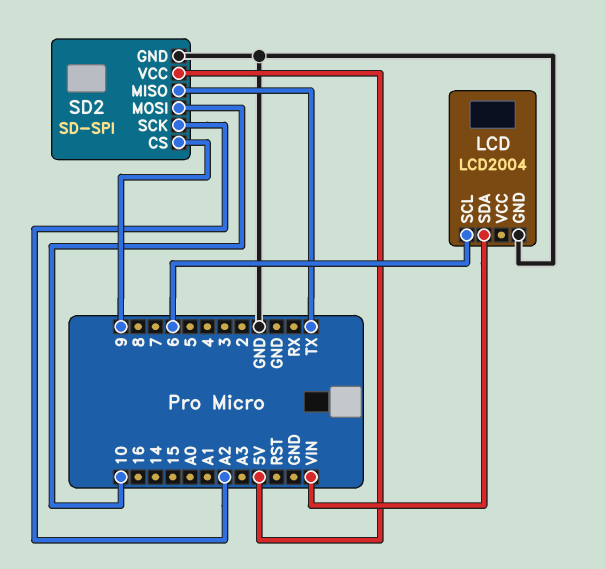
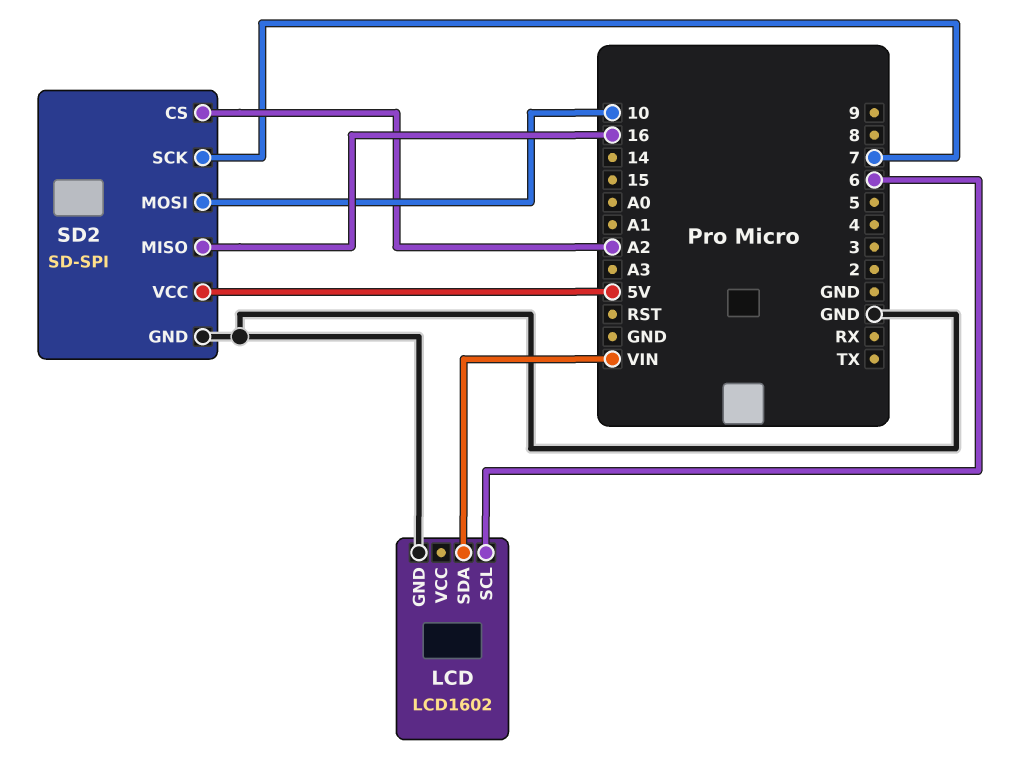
LCD: LCD2004 -> LCD1602
SD2 pin CS: 9 -> A2
SD2 pin MISO: TX -> 16
SD2 pin SCK: A2 -> 7

